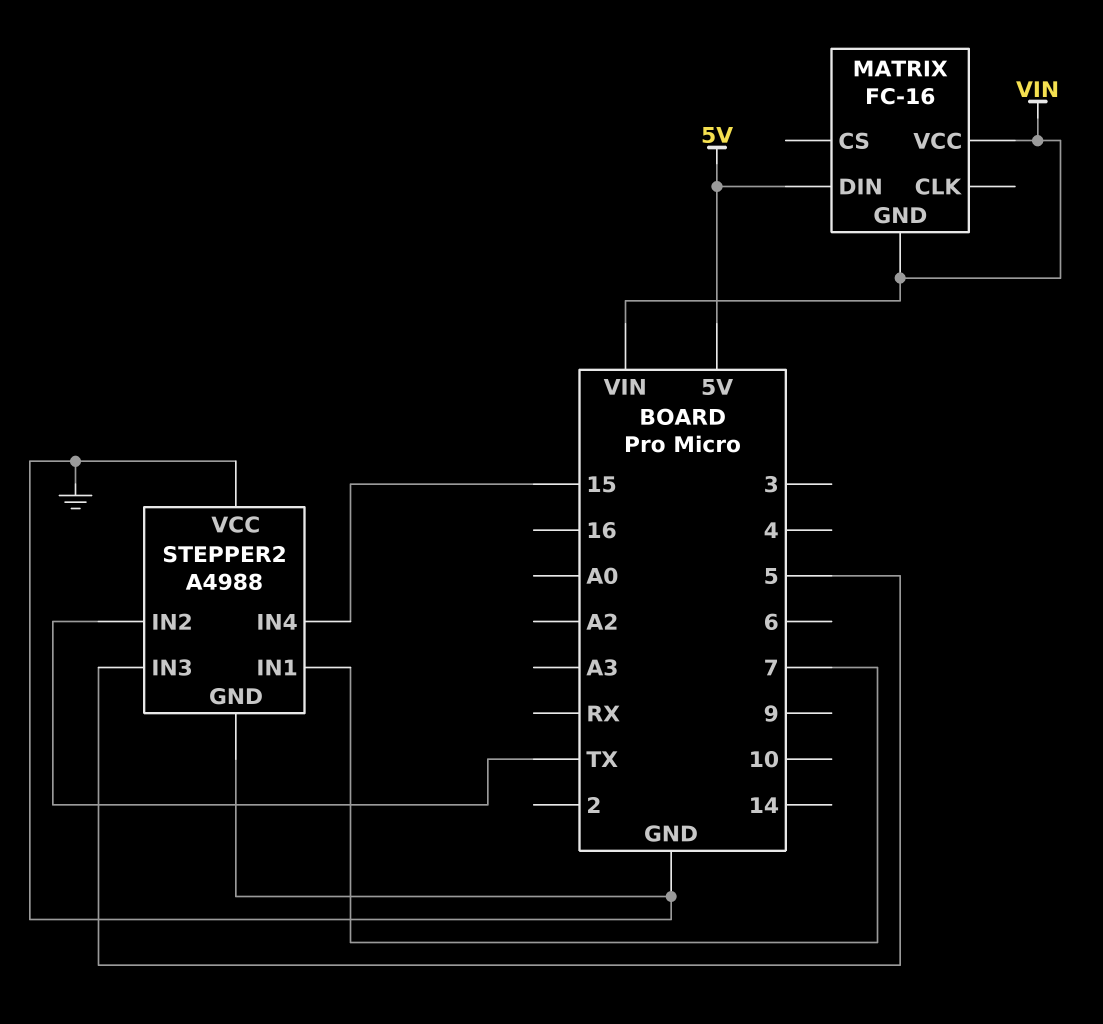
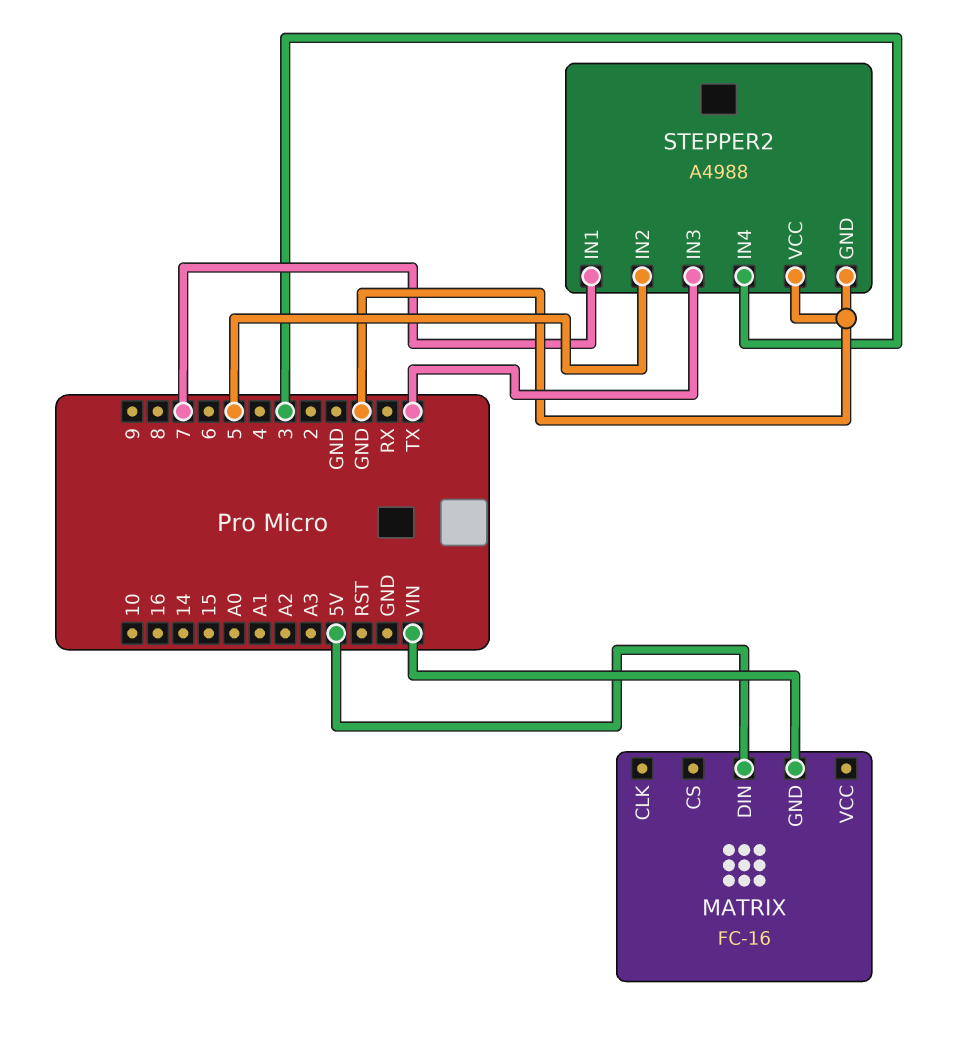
MATRIX pin VCC: VIN -> none
STEPPER2 pin IN2: TX -> 5
STEPPER2 pin IN3: 5 -> TX
STEPPER2 pin IN4: 15 -> 3

